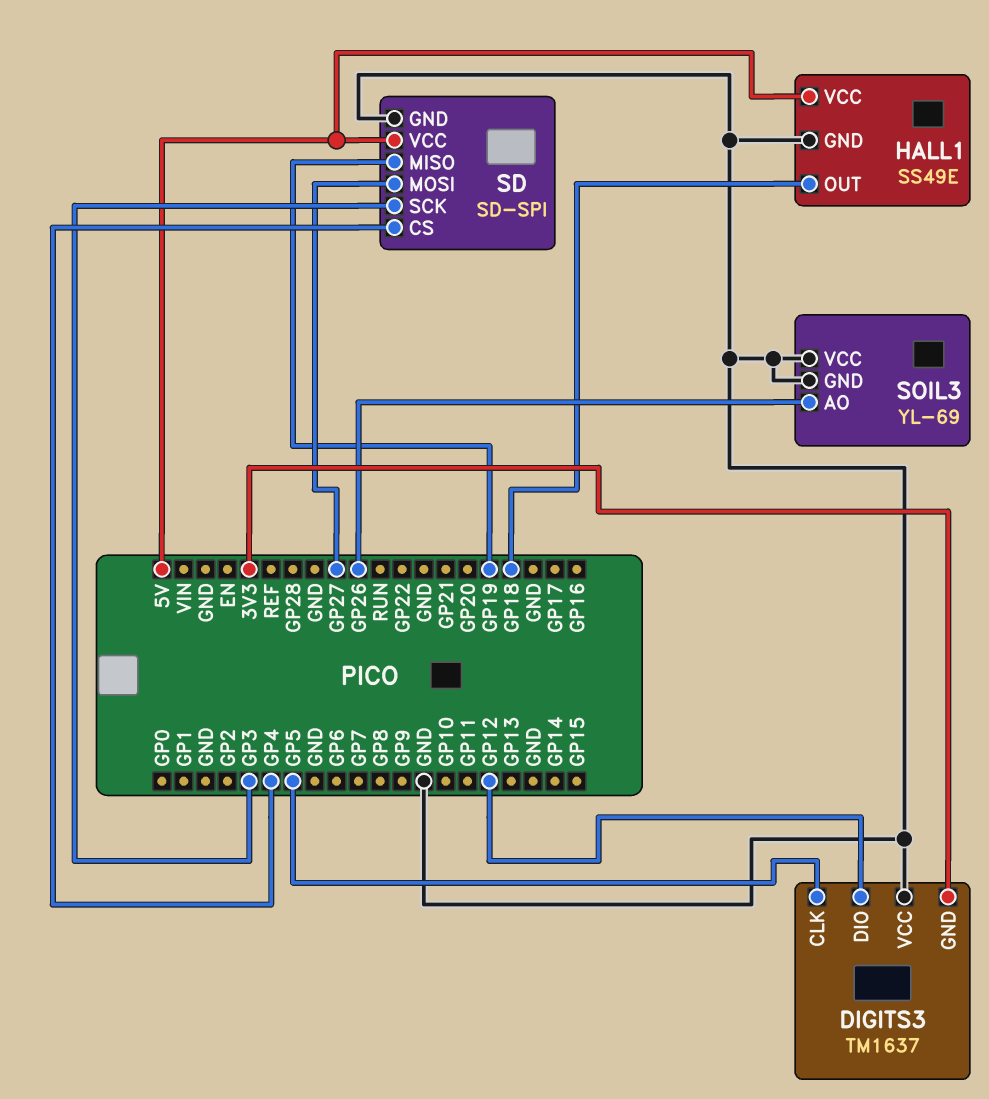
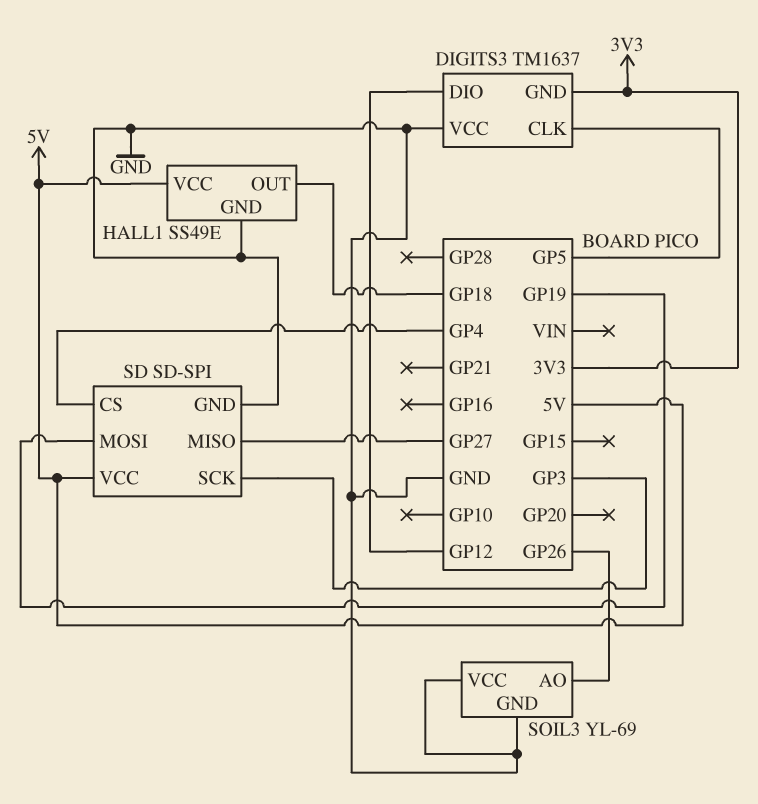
SD pin MISO: GP19 -> GP27
SD pin MOSI: GP27 -> GP19

